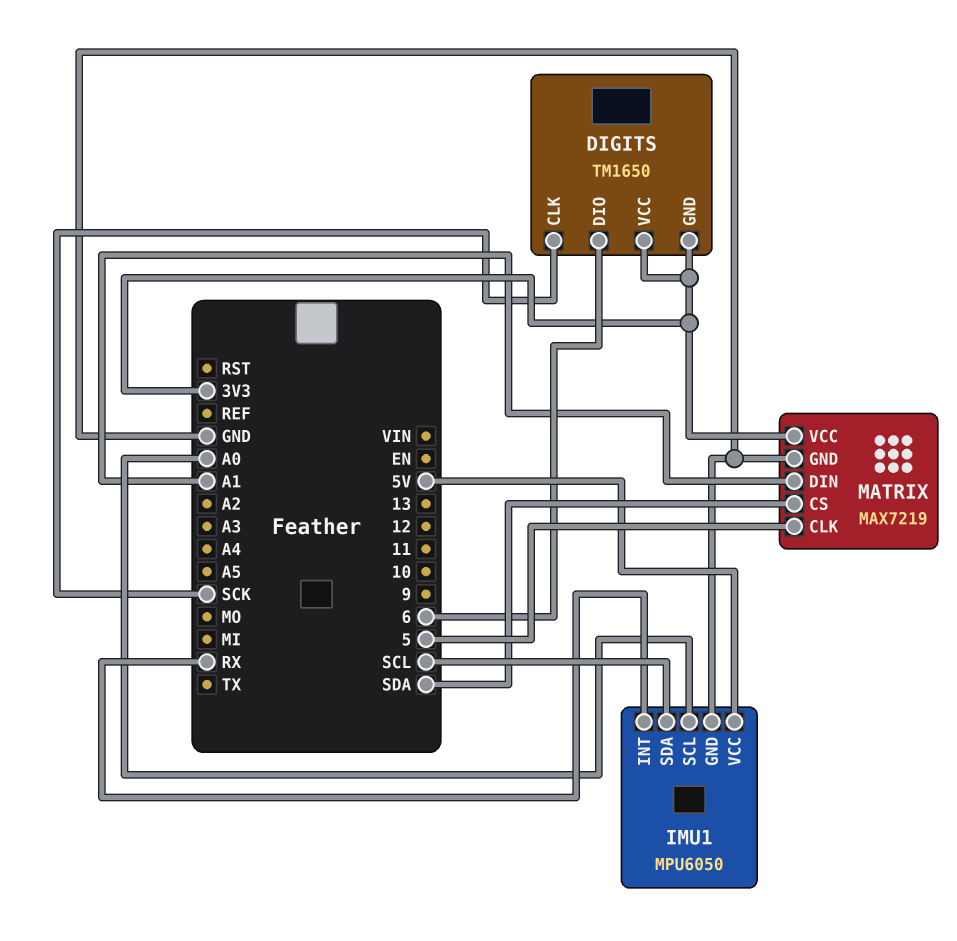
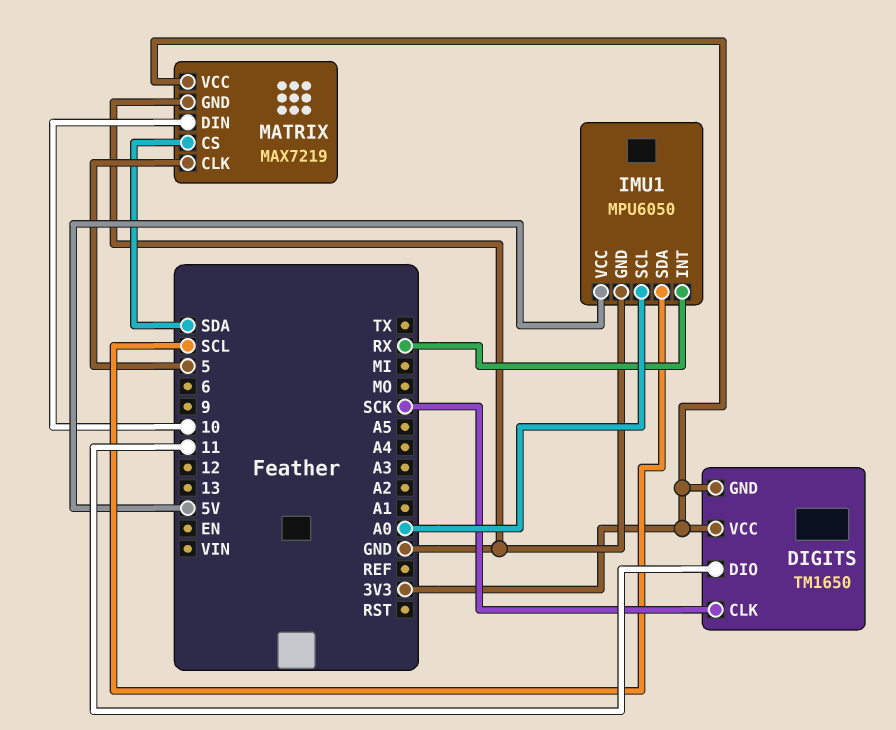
DIGITS pin DIO: 6 -> 11
MATRIX pin DIN: A1 -> 10

